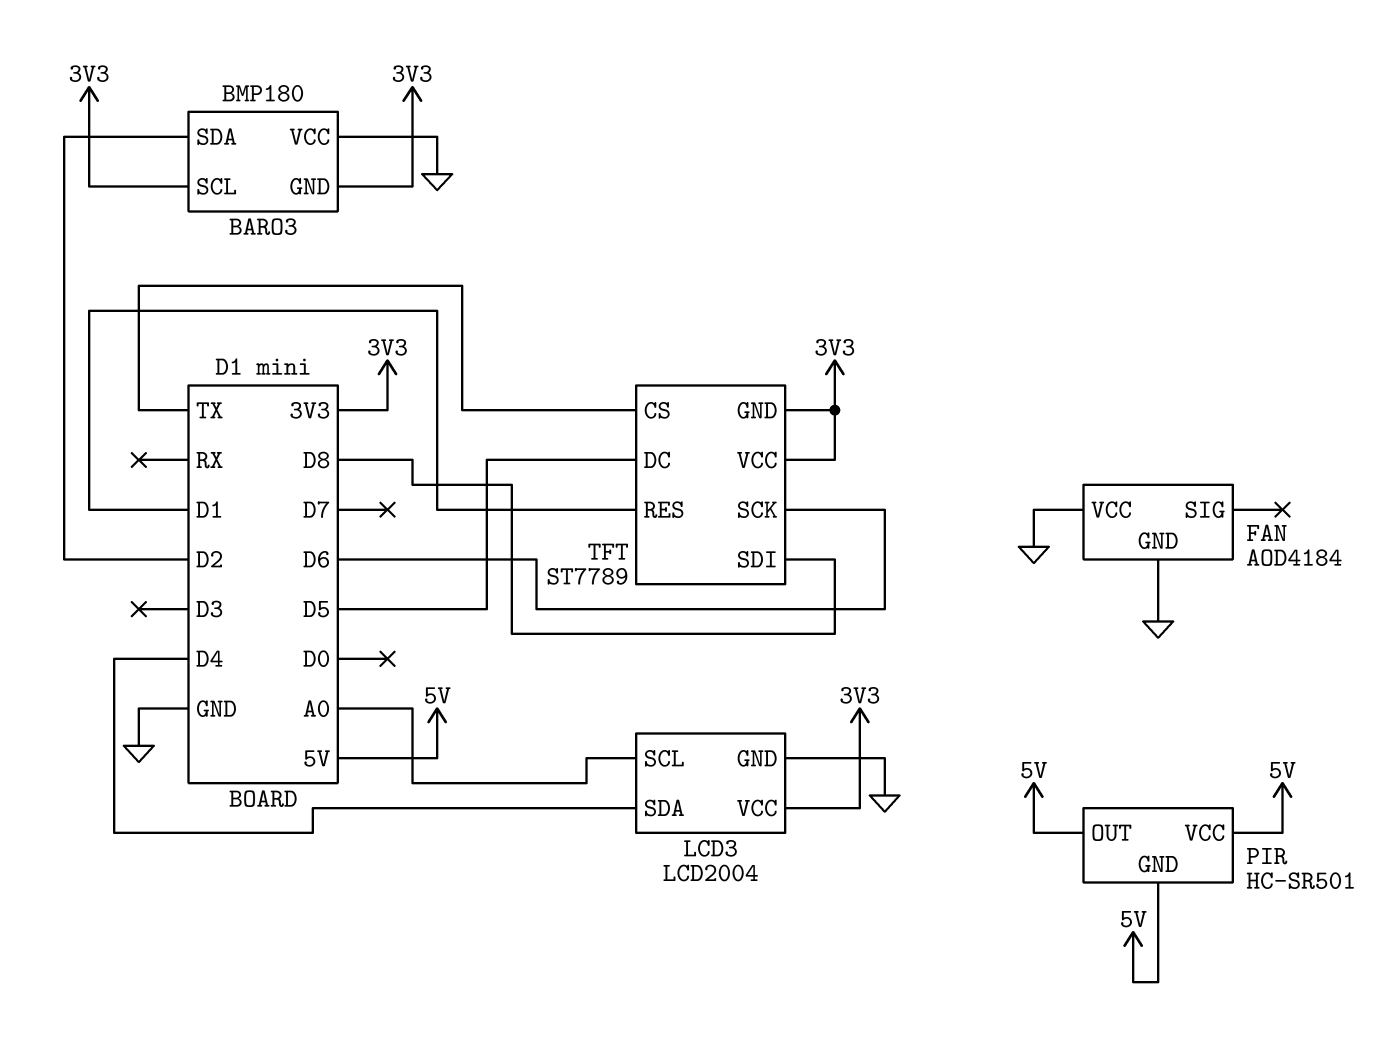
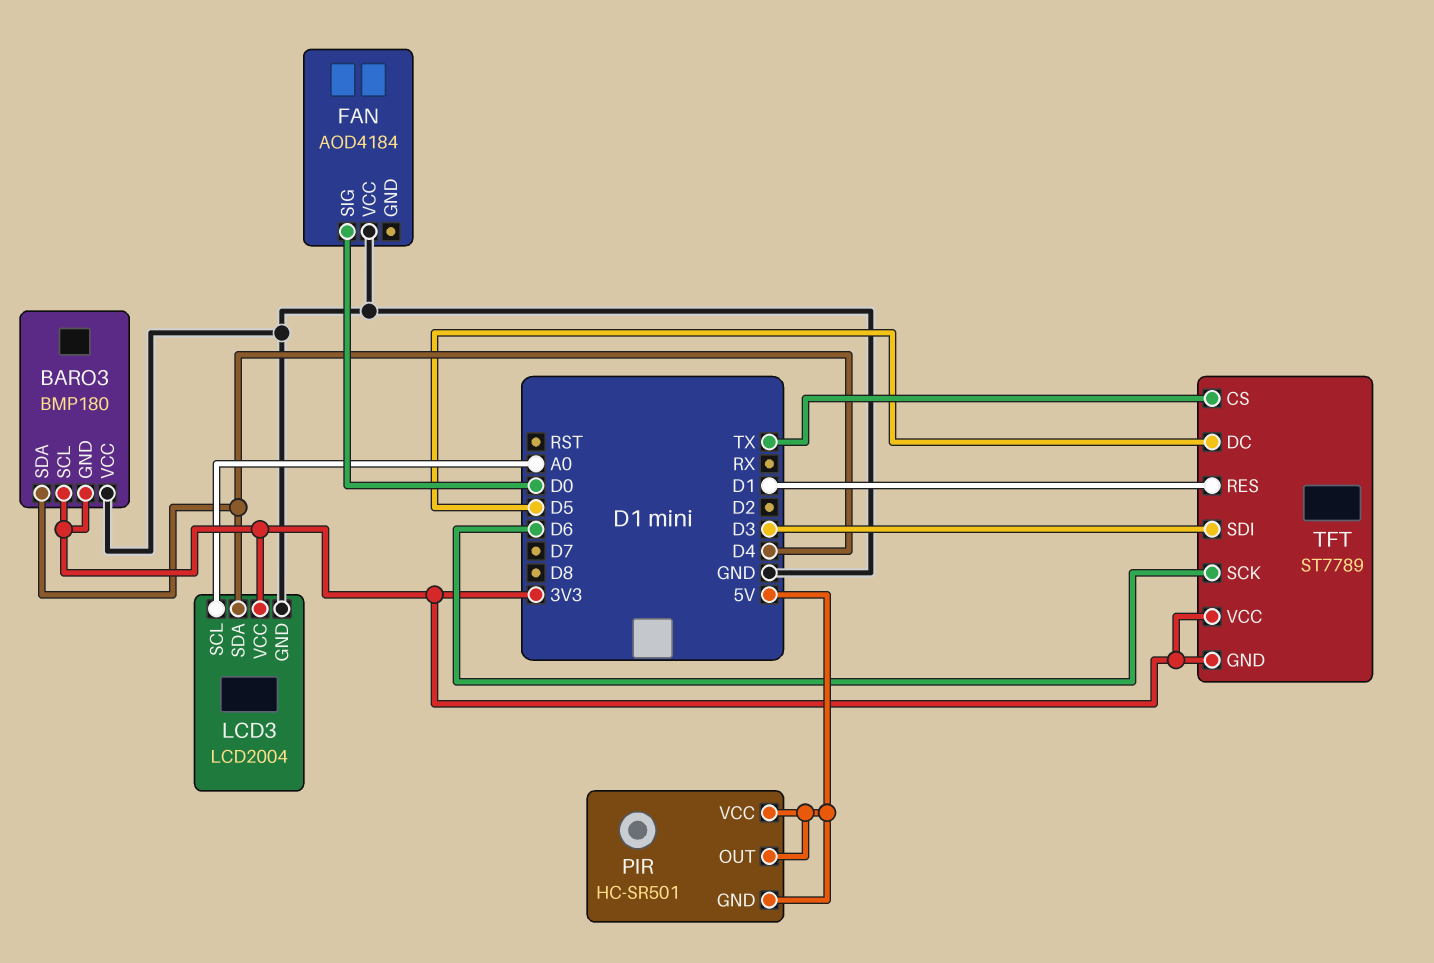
BARO3 pin SDA: D2 -> D4
FAN pin GND: GND -> none
FAN pin SIG: none -> D0
TFT pin SDI: D8 -> D3

